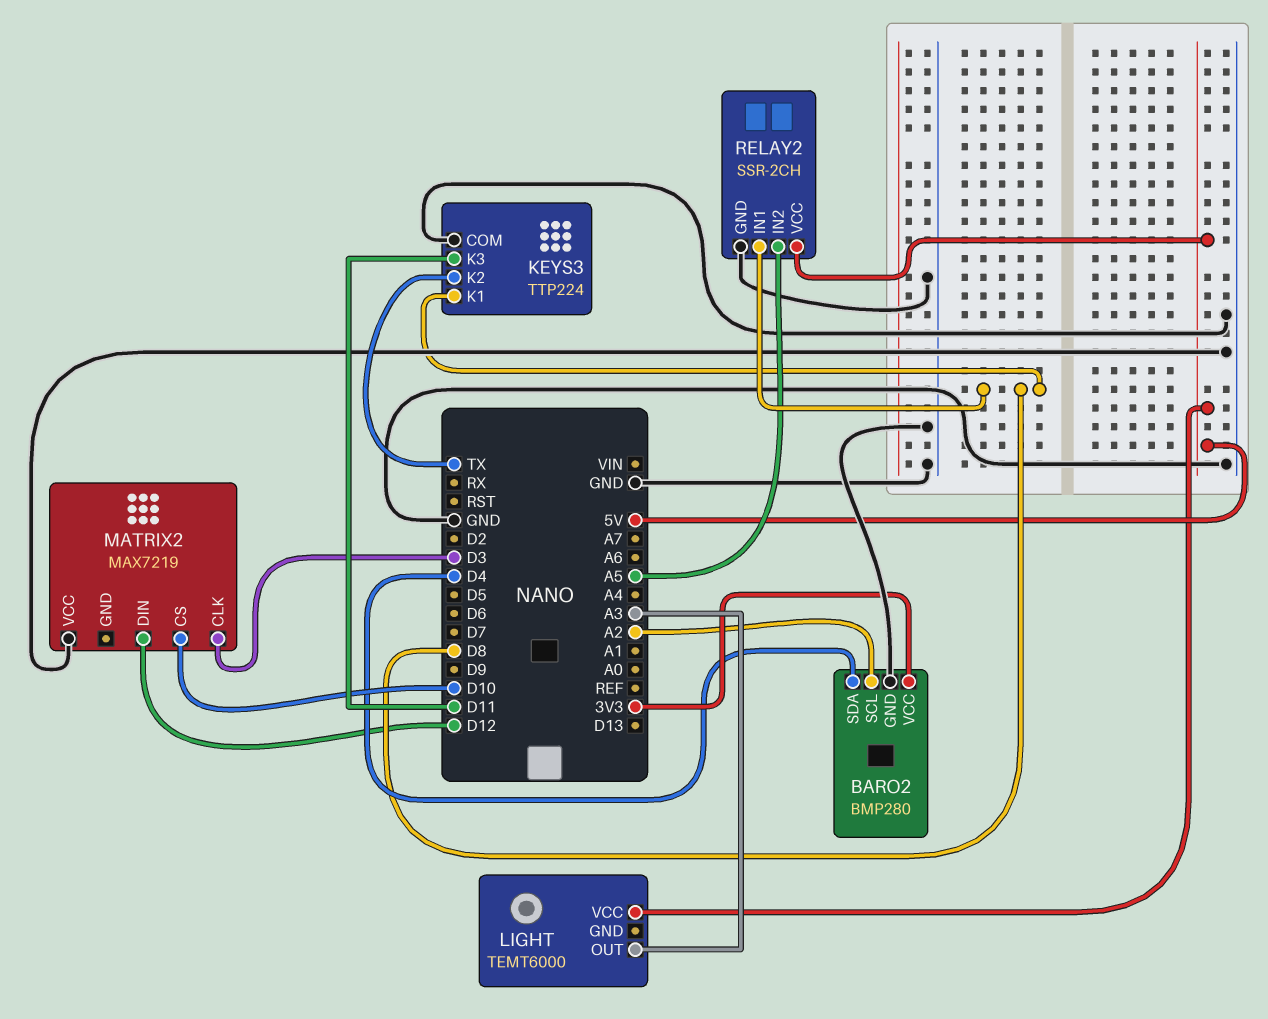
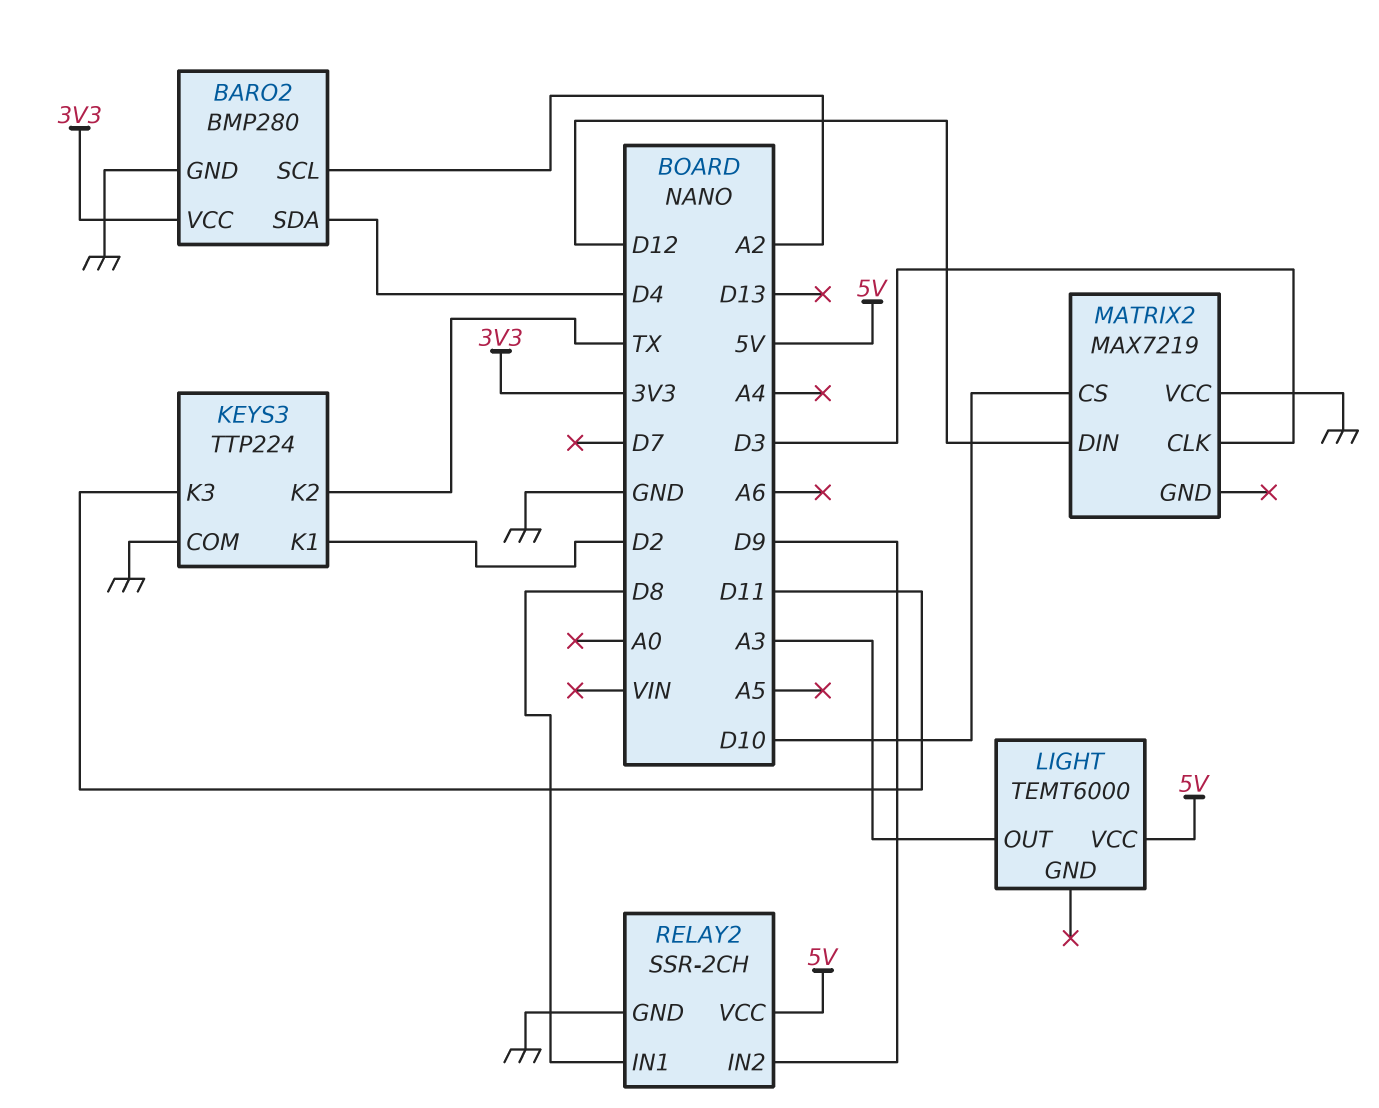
KEYS3 pin K1: D8 -> D2
RELAY2 pin IN2: A5 -> D9

